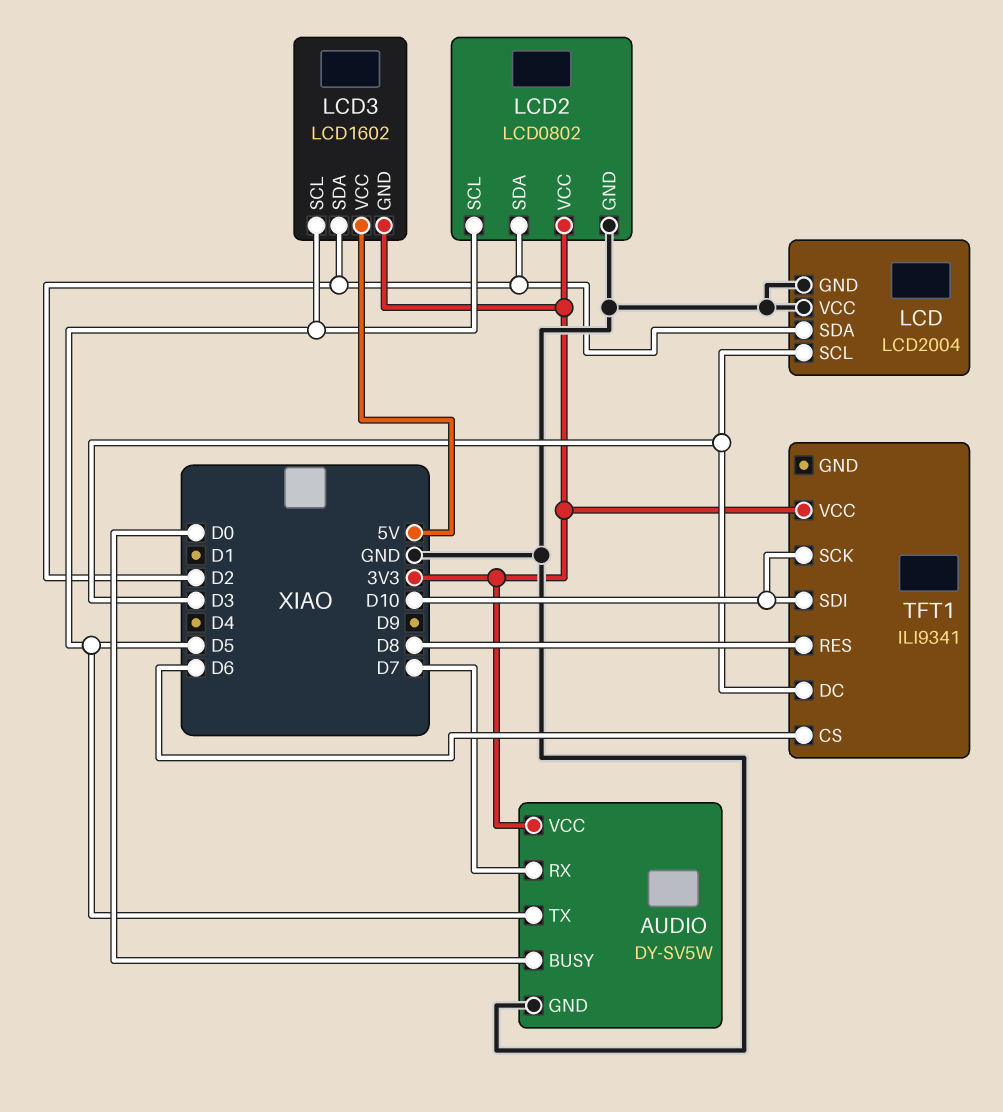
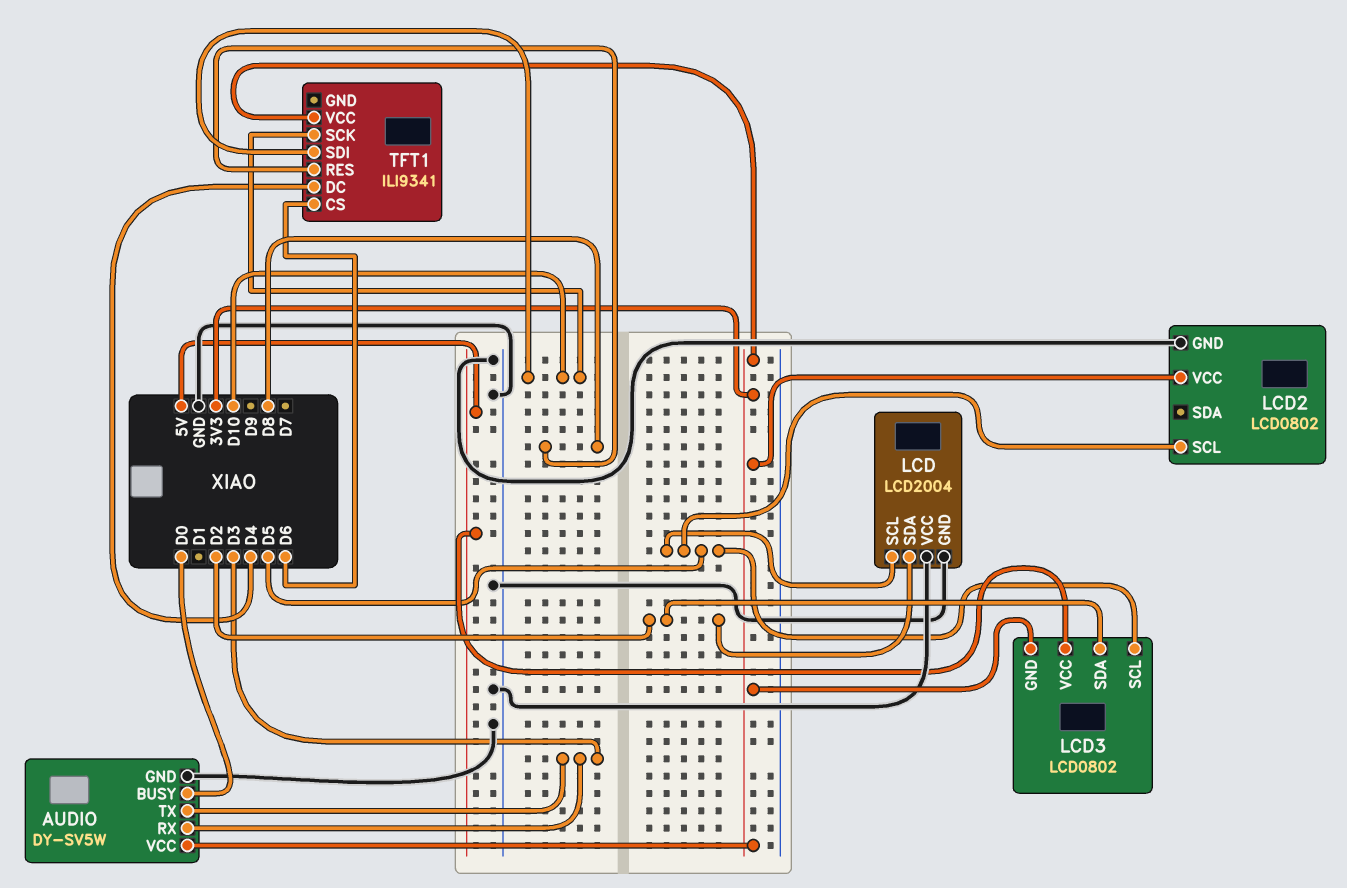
AUDIO pin RX: D7 -> D3
AUDIO pin TX: D5 -> D3
LCD pin SCL: D3 -> D5
LCD2 pin SDA: D2 -> none
LCD3: LCD1602 -> LCD0802
TFT1 pin DC: D3 -> D4

